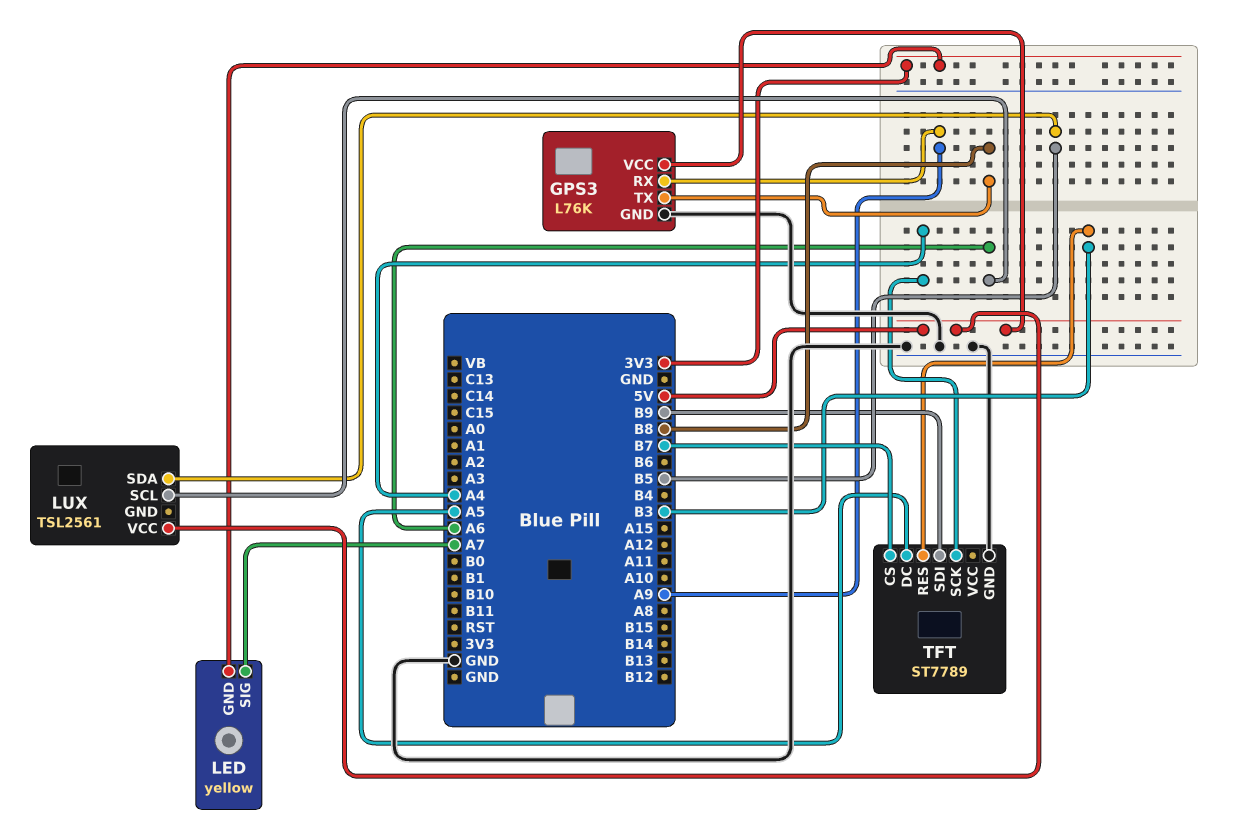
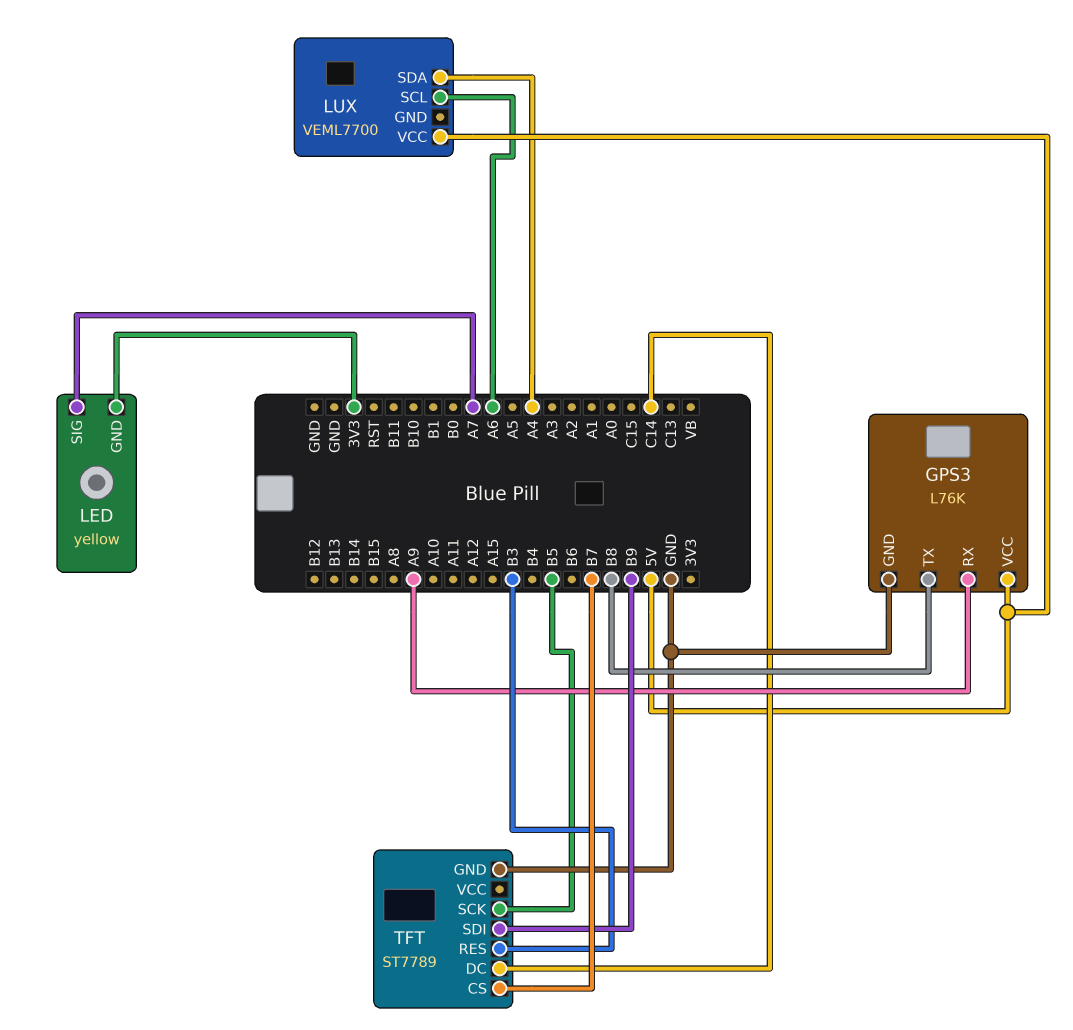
LUX: TSL2561 -> VEML7700
LUX pin SDA: B5 -> A4
TFT pin DC: A5 -> C14
TFT pin SCK: A4 -> B5

